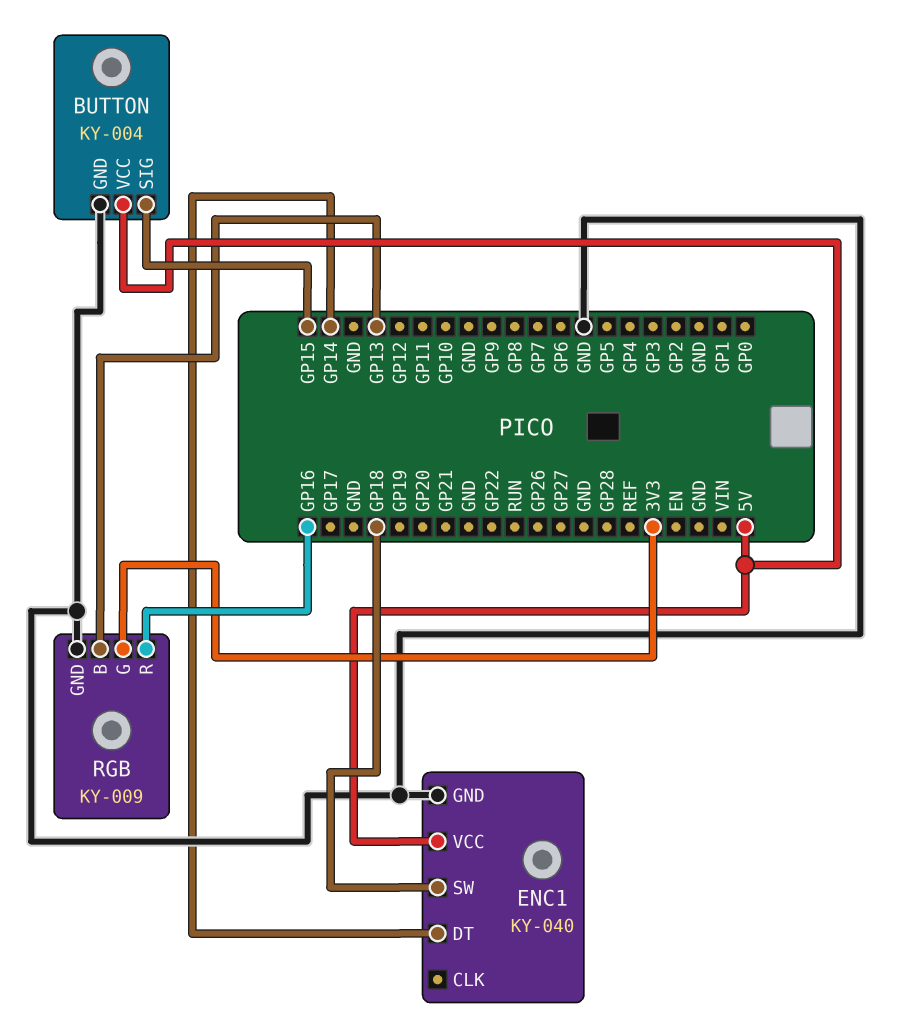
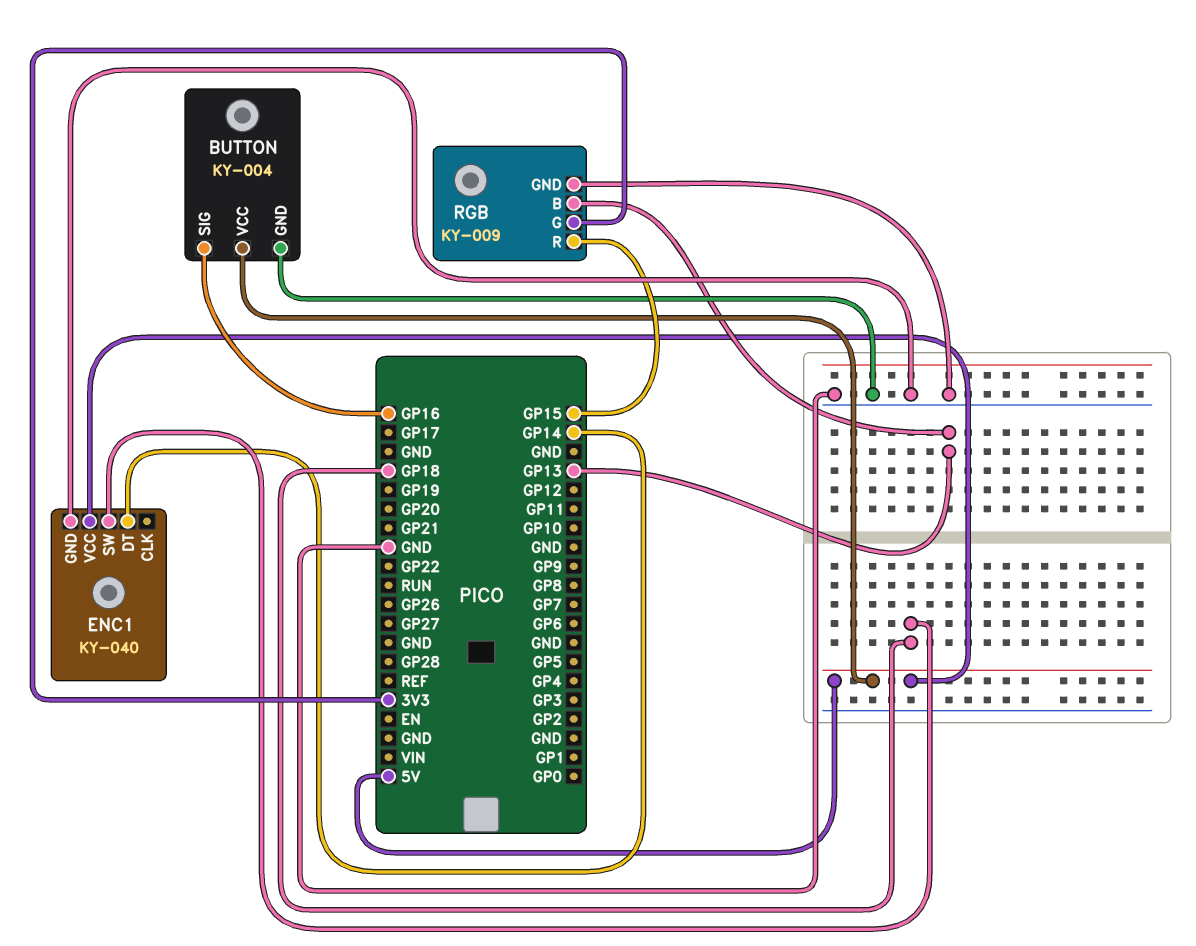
BUTTON pin SIG: GP15 -> GP16
RGB pin R: GP16 -> GP15

